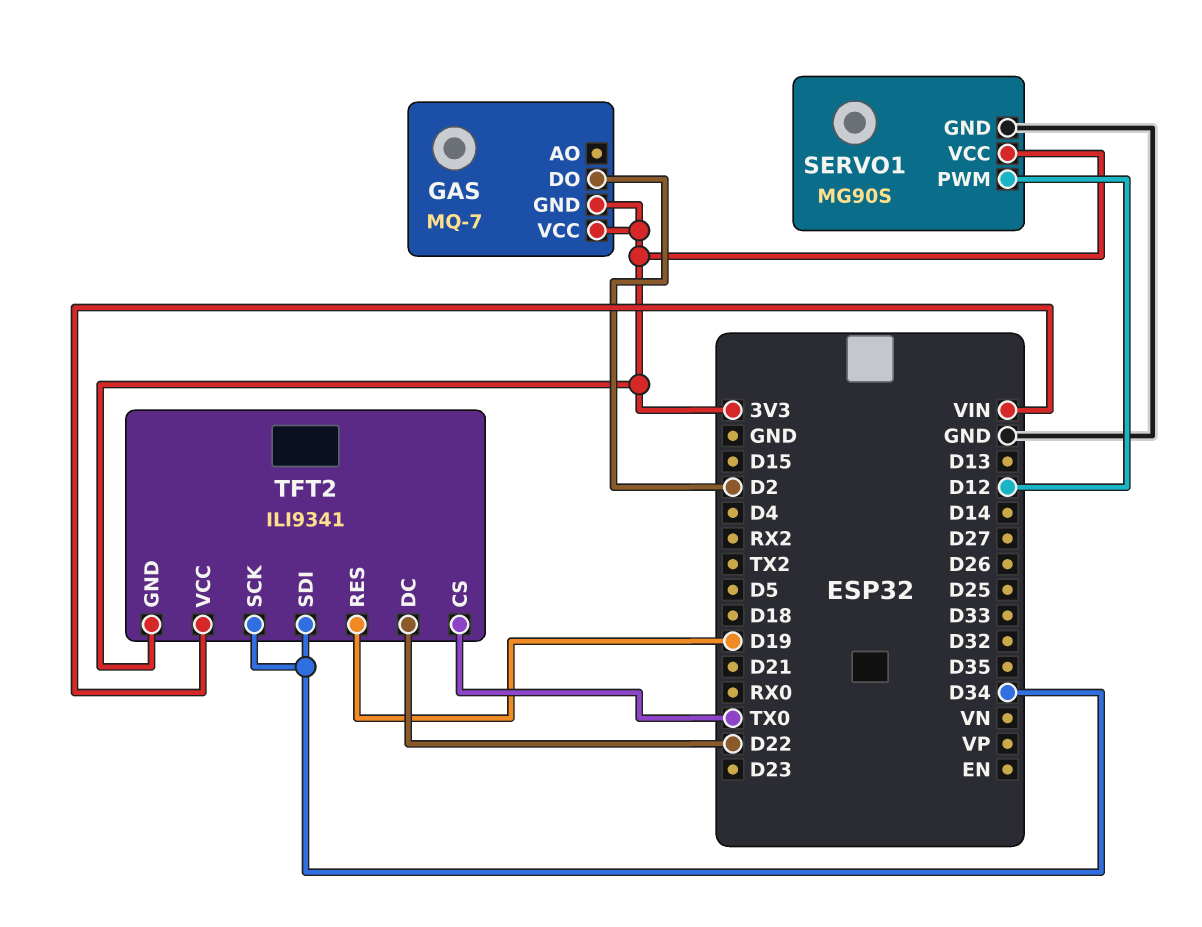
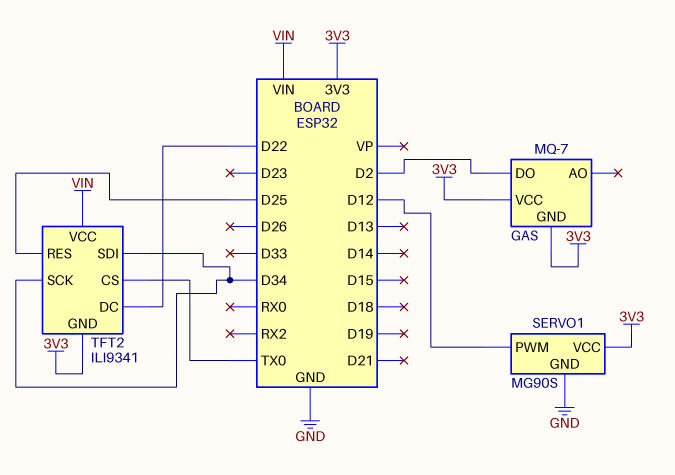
TFT2 pin RES: D19 -> D25

